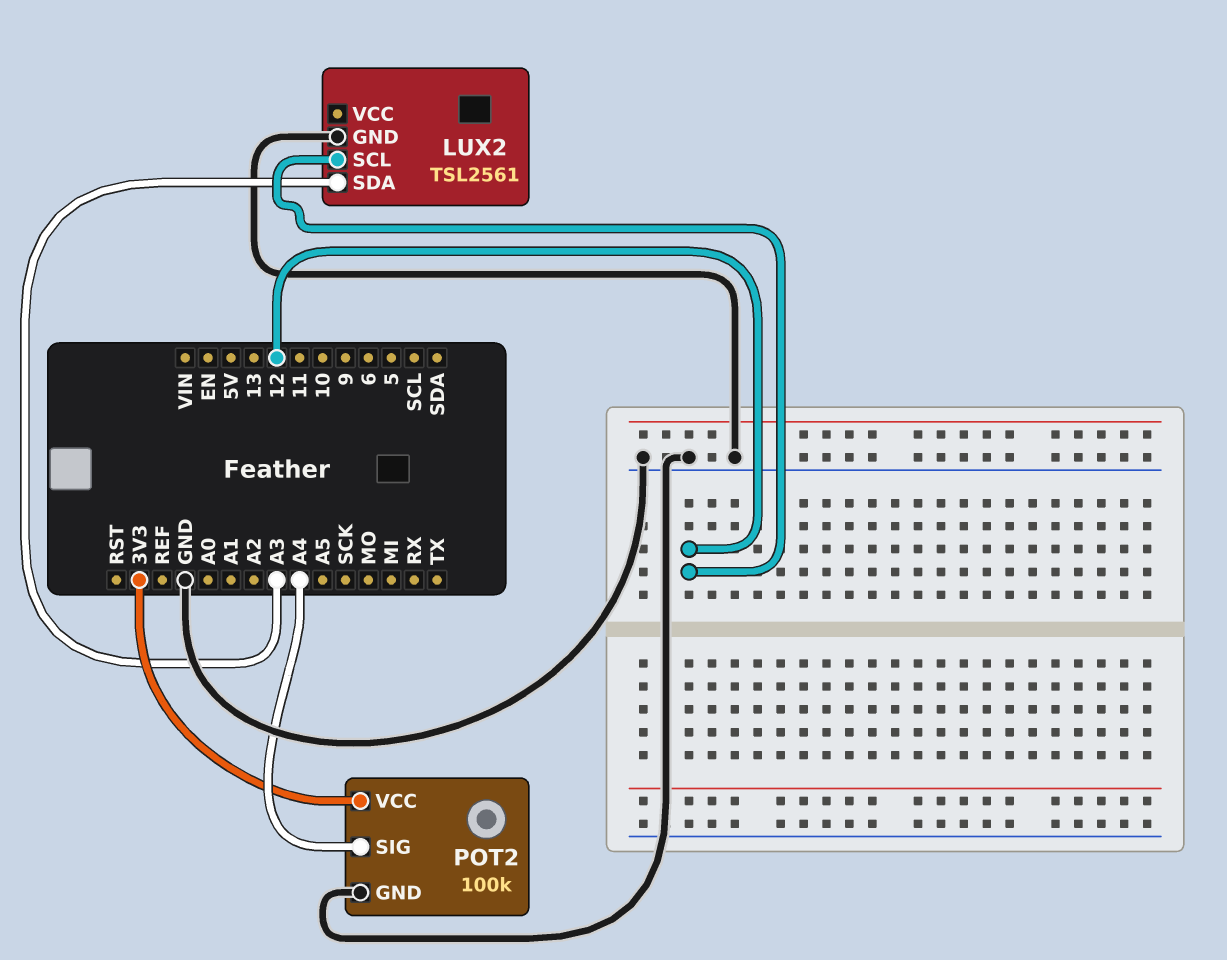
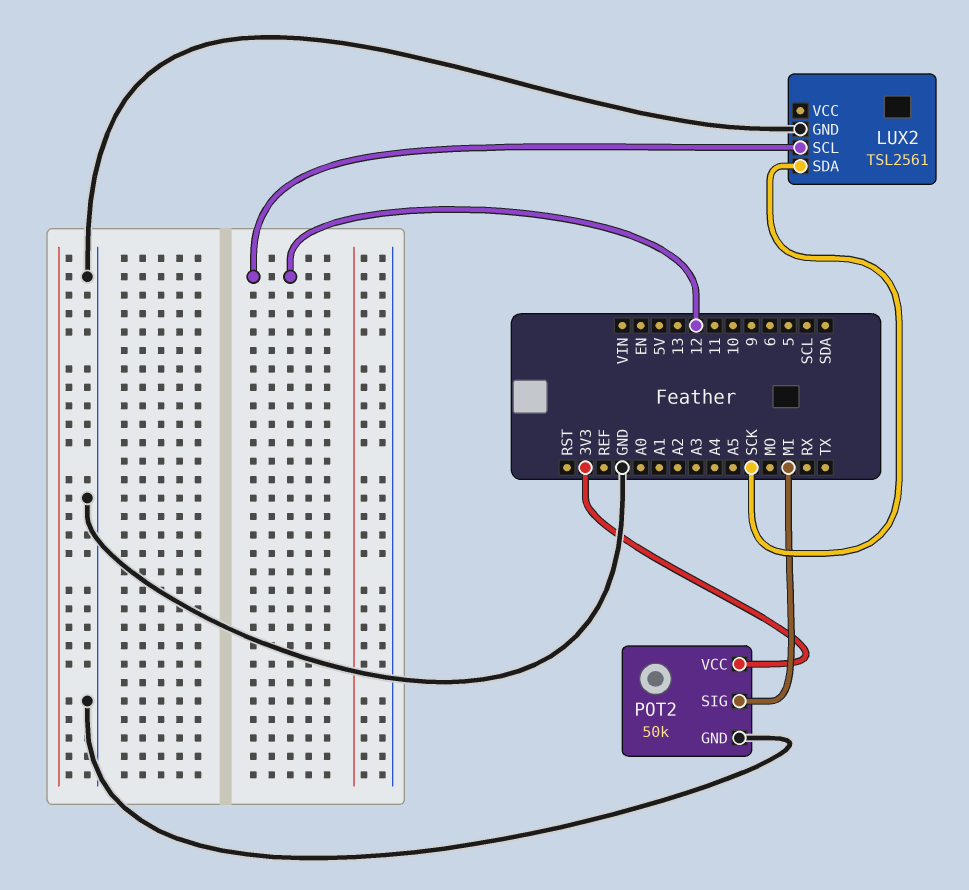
LUX2 pin SDA: A3 -> SCK
POT2: 100k -> 50k
POT2 pin SIG: A4 -> MI

